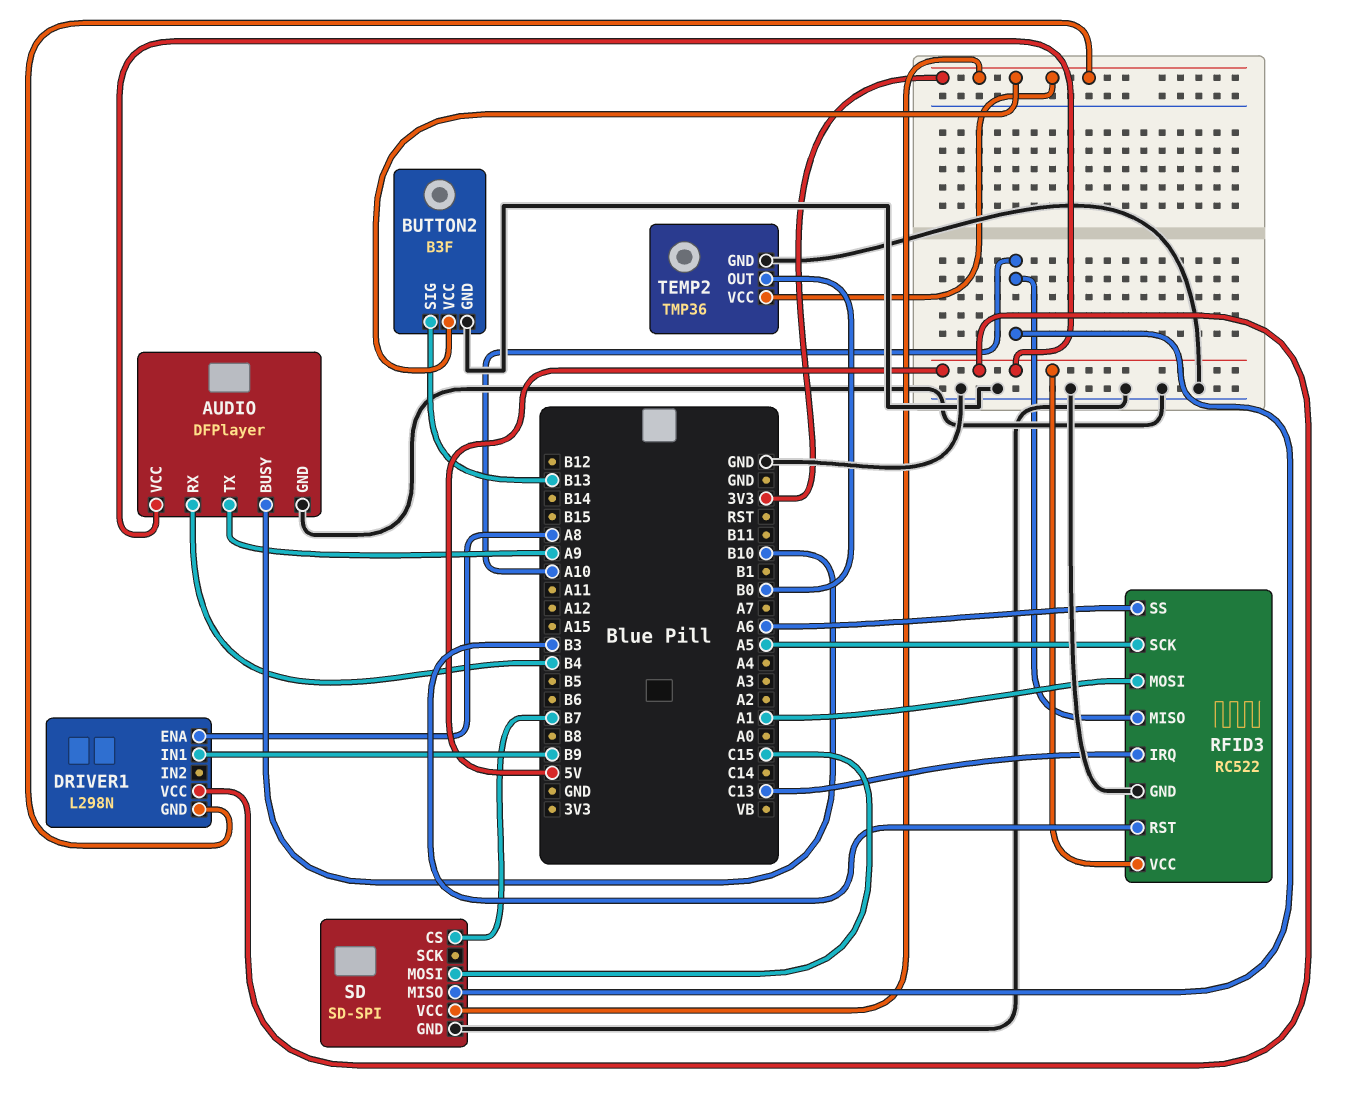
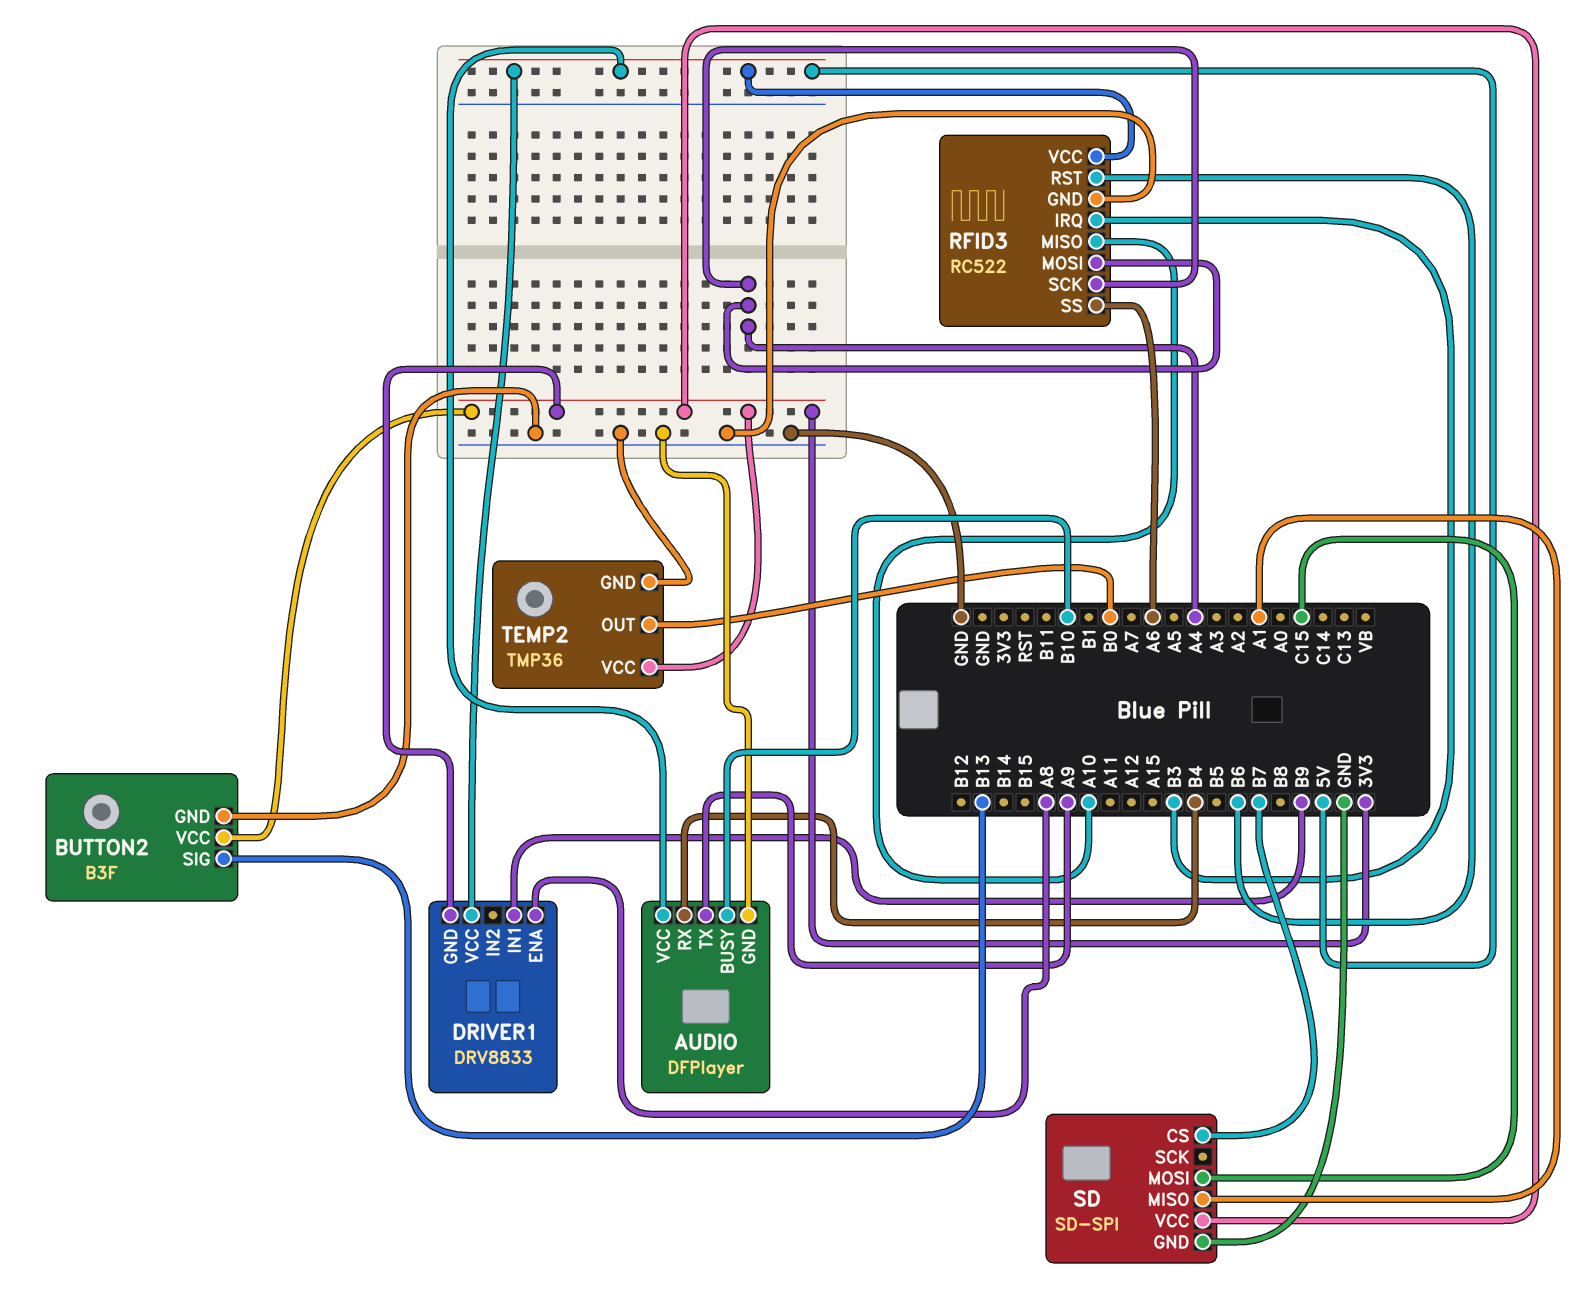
DRIVER1: L298N -> DRV8833
RFID3 pin IRQ: C13 -> B3
RFID3 pin MOSI: A1 -> A4
RFID3 pin RST: B3 -> B6
RFID3 pin SCK: A5 -> A4
SD pin MISO: A10 -> A1

